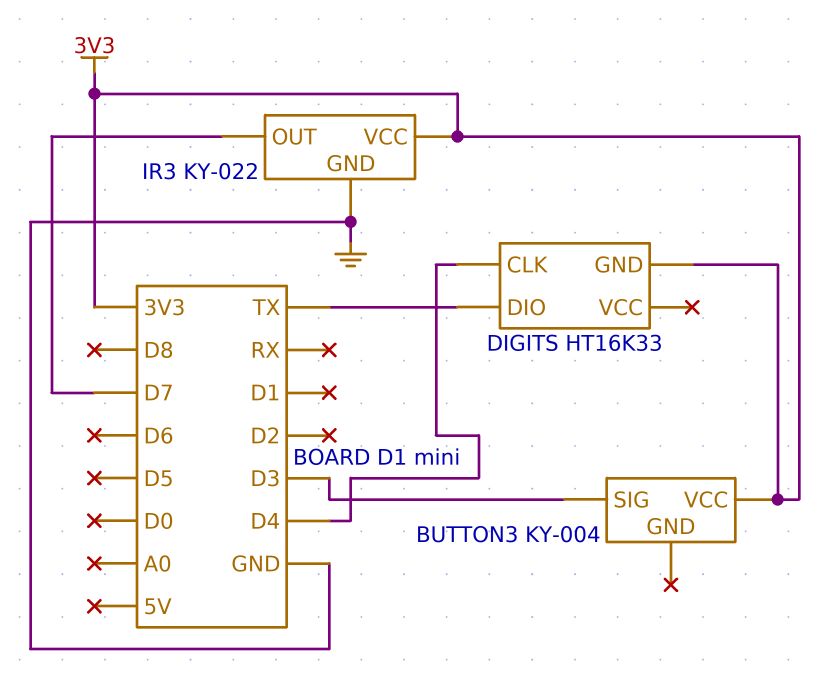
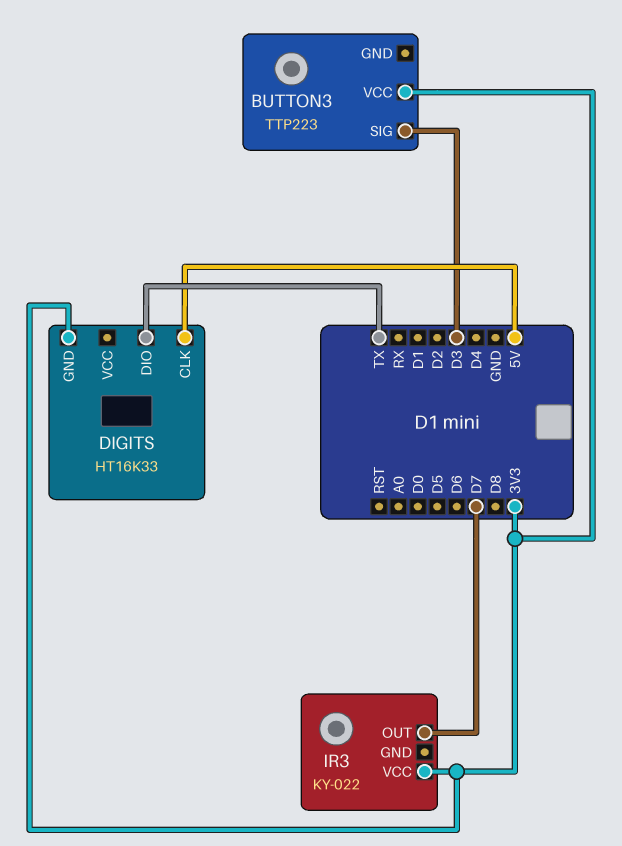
BUTTON3: KY-004 -> TTP223
DIGITS pin CLK: D4 -> 5V
IR3 pin GND: GND -> none

